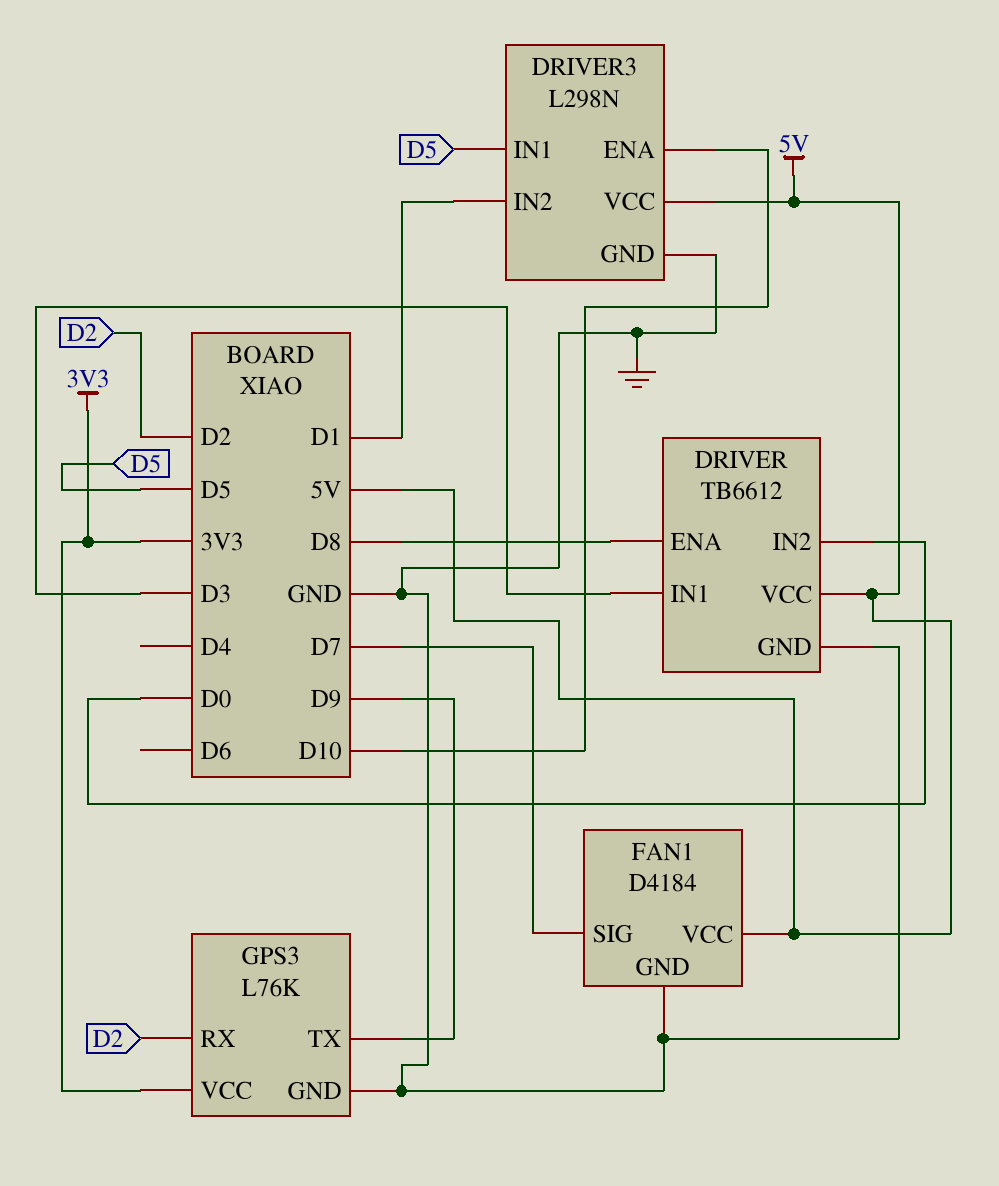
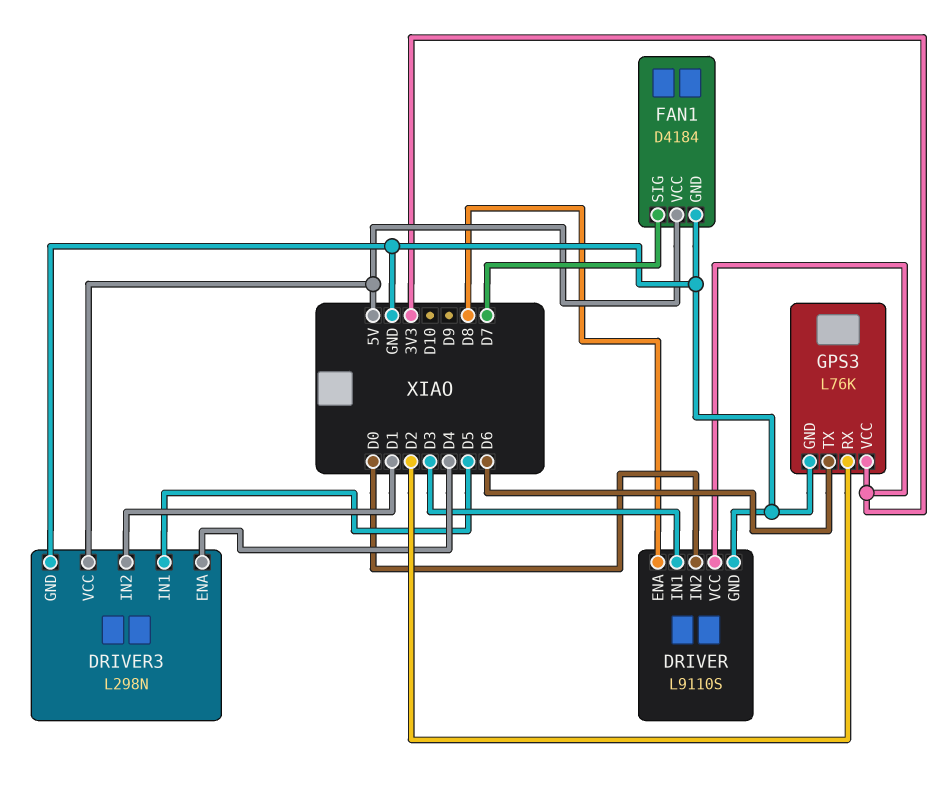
DRIVER: TB6612 -> L9110S
DRIVER pin VCC: 5V -> 3V3
DRIVER3 pin ENA: D10 -> D4
GPS3 pin TX: D9 -> D6

